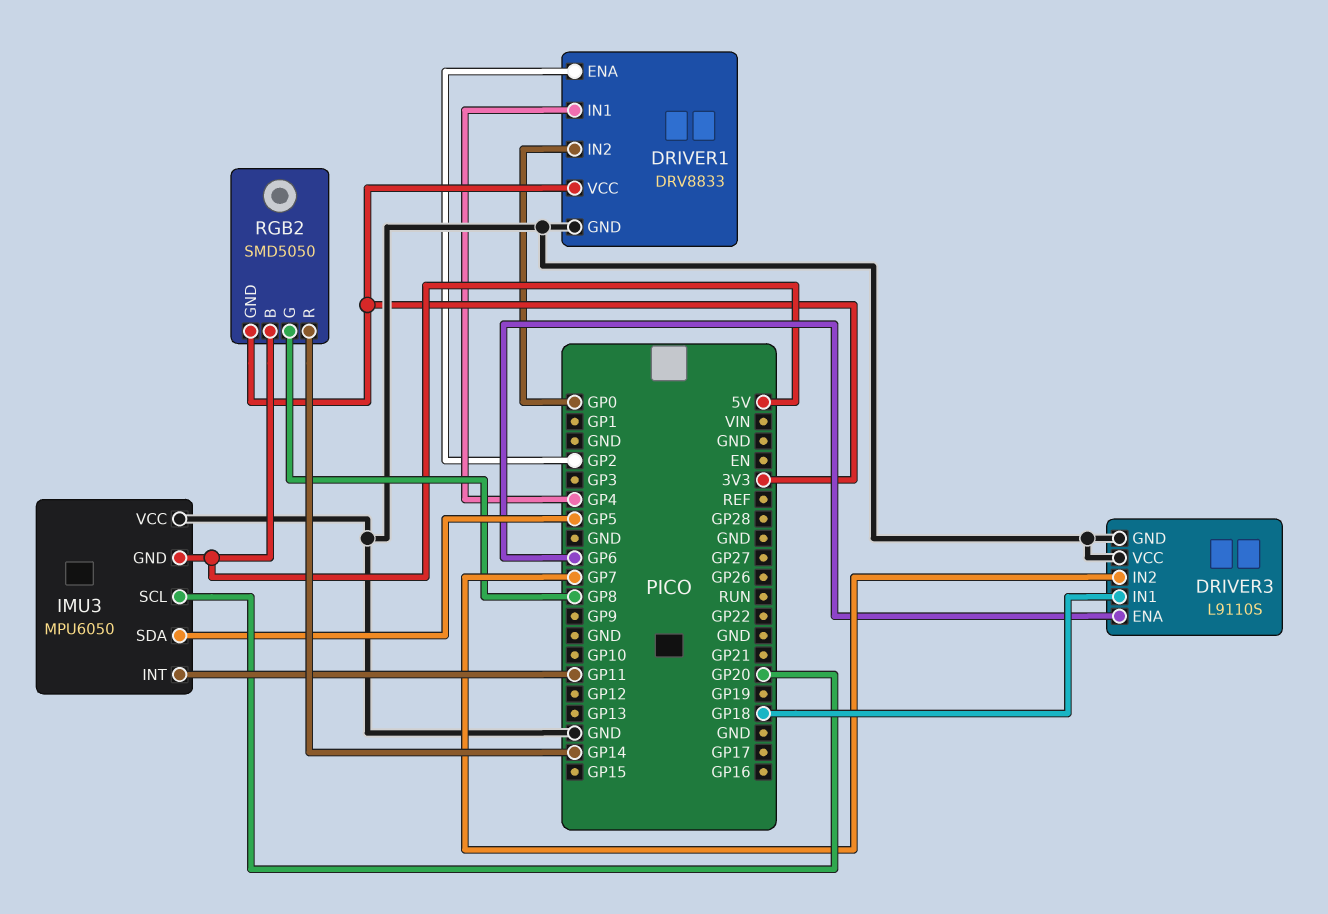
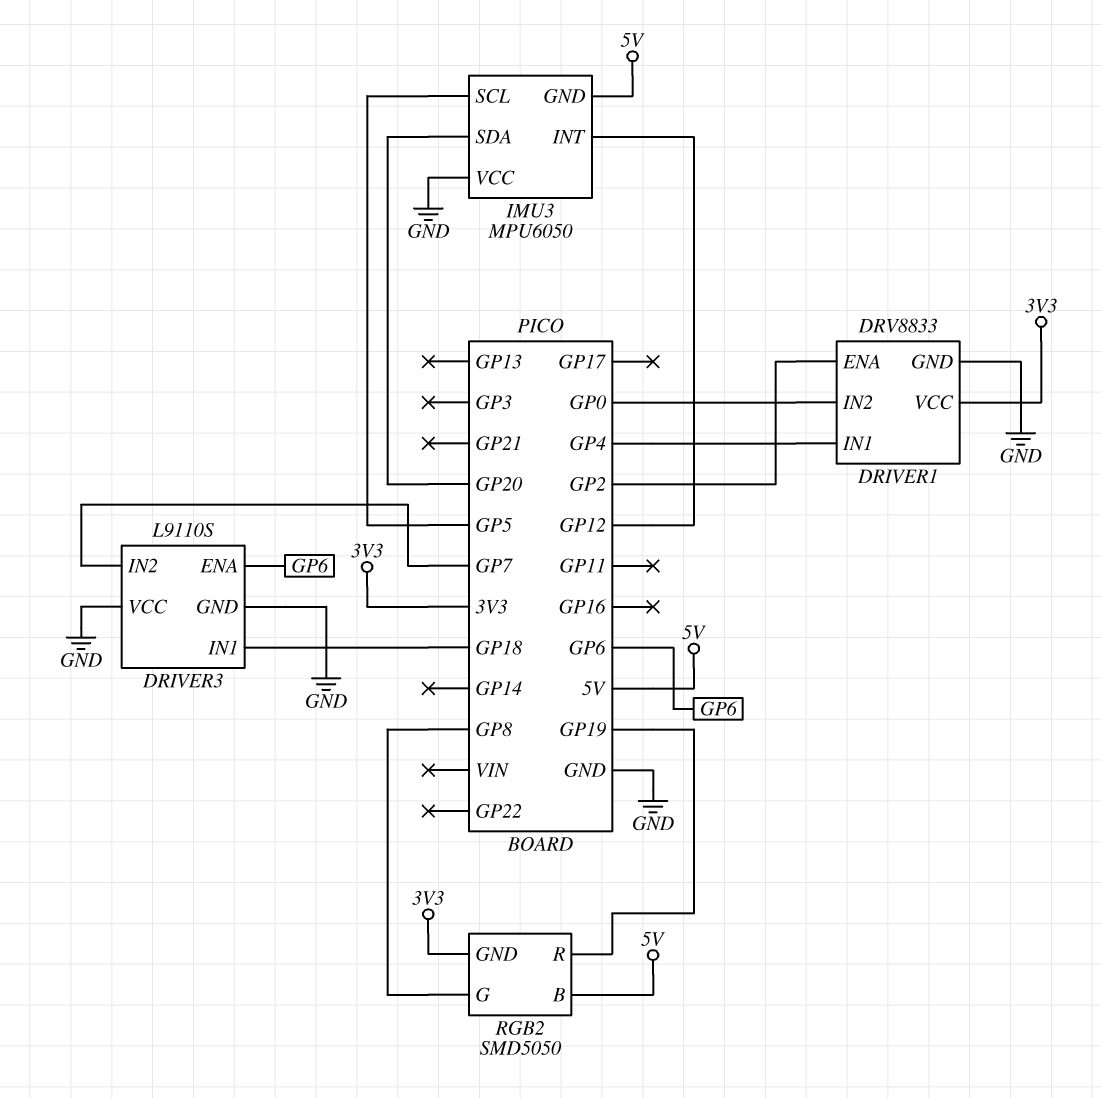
IMU3 pin INT: GP11 -> GP12
IMU3 pin SCL: GP20 -> GP5
IMU3 pin SDA: GP5 -> GP20
RGB2 pin R: GP14 -> GP19

